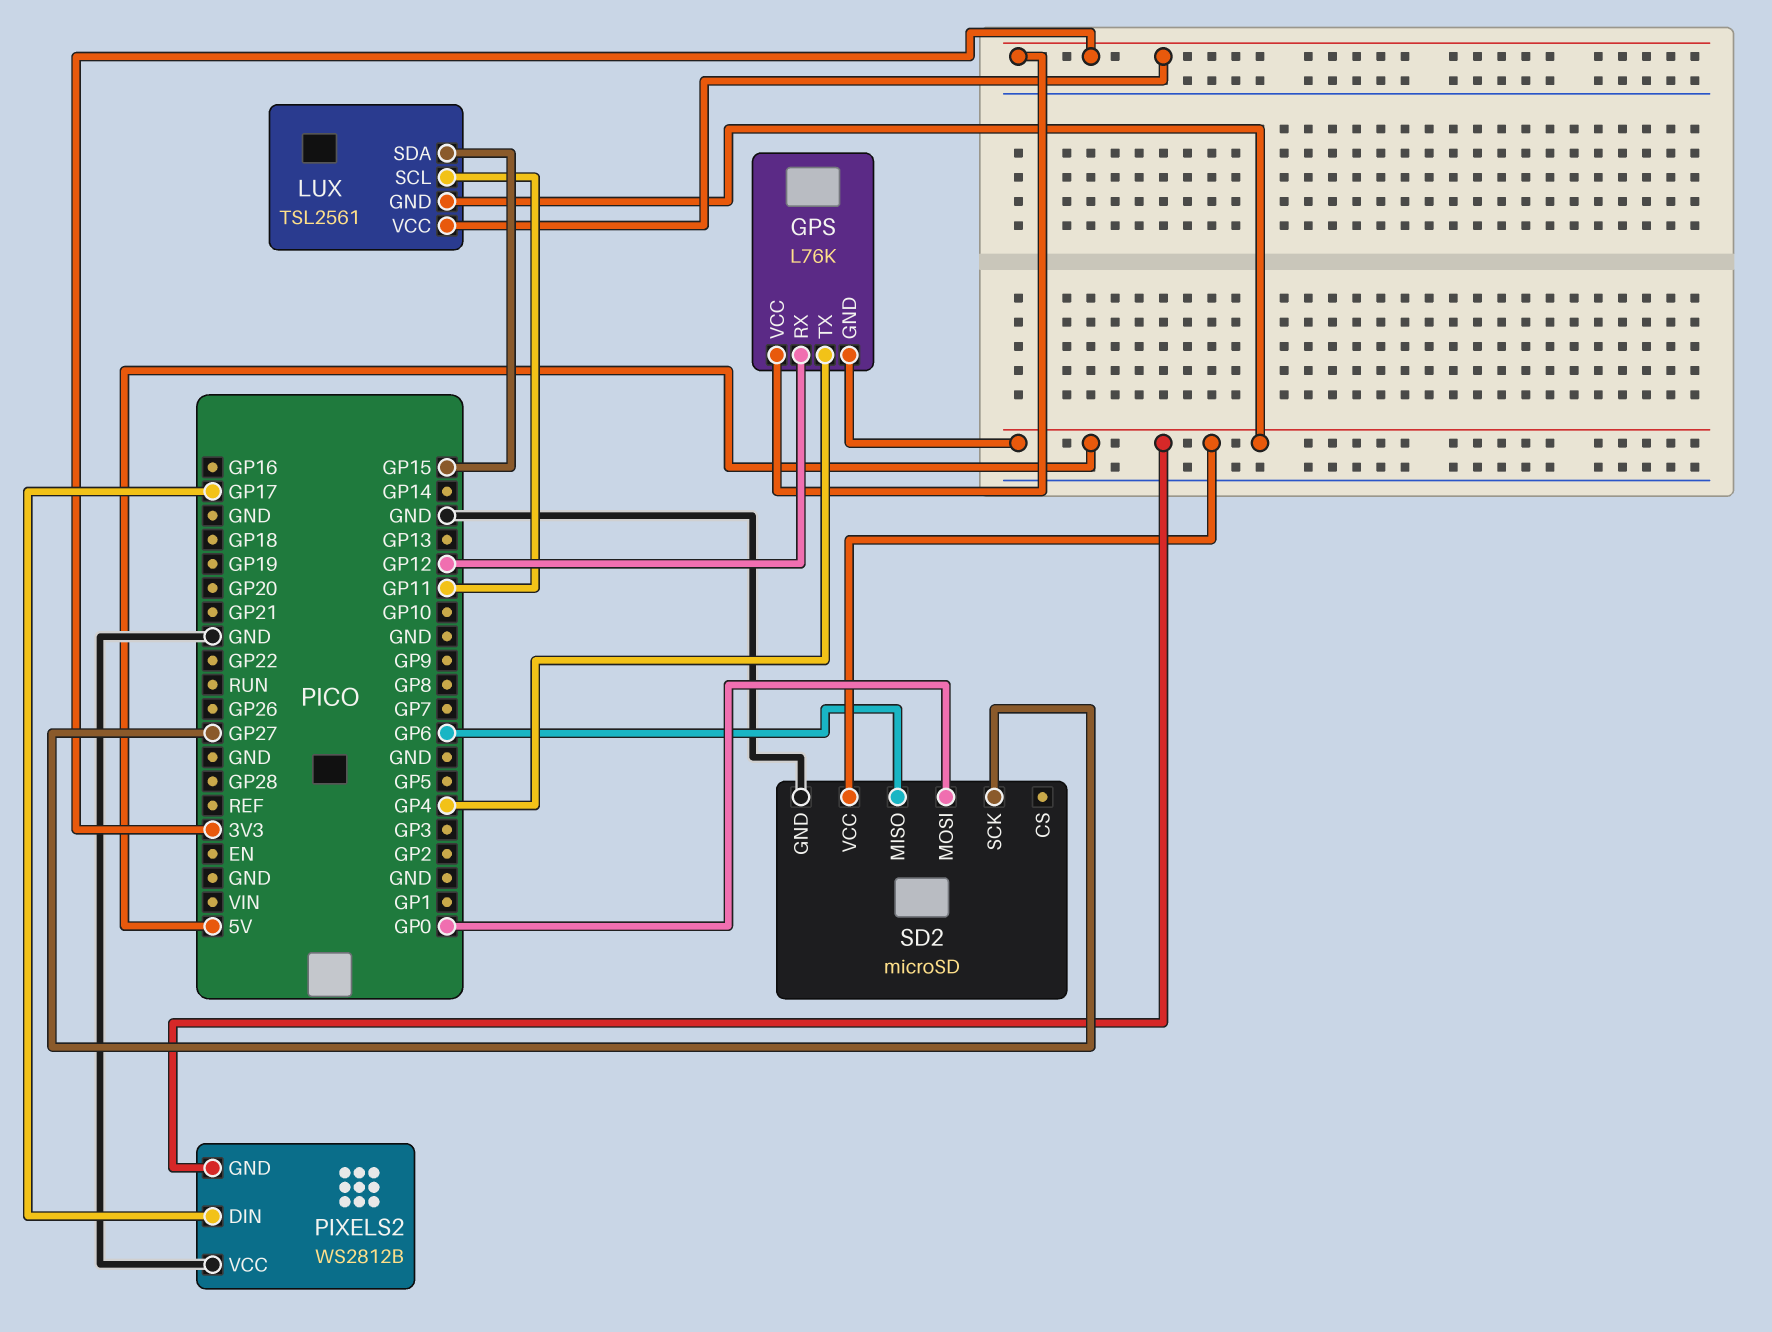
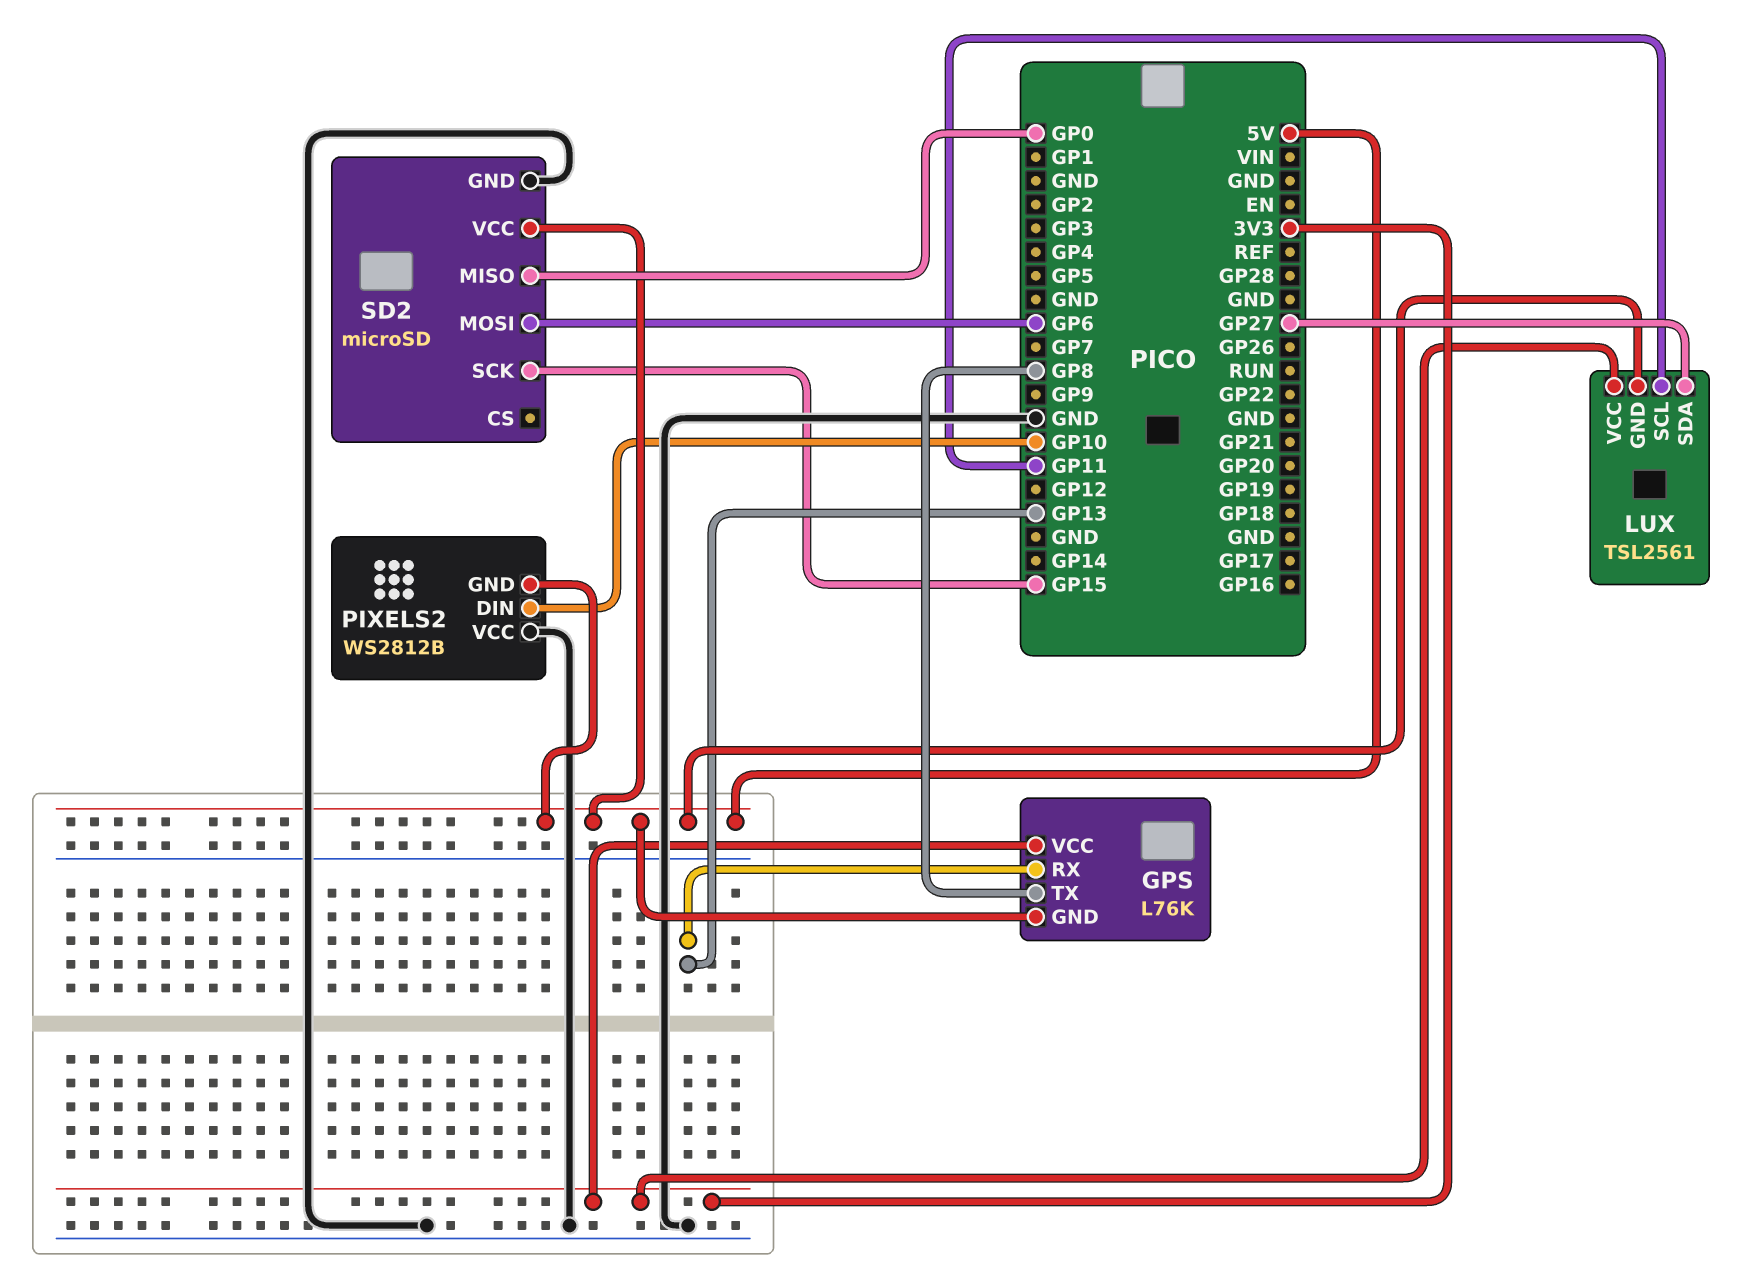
GPS pin RX: GP12 -> GP13
GPS pin TX: GP4 -> GP8
LUX pin SDA: GP15 -> GP27
PIXELS2 pin DIN: GP17 -> GP10
SD2 pin MISO: GP6 -> GP0
SD2 pin MOSI: GP0 -> GP6
SD2 pin SCK: GP27 -> GP15

